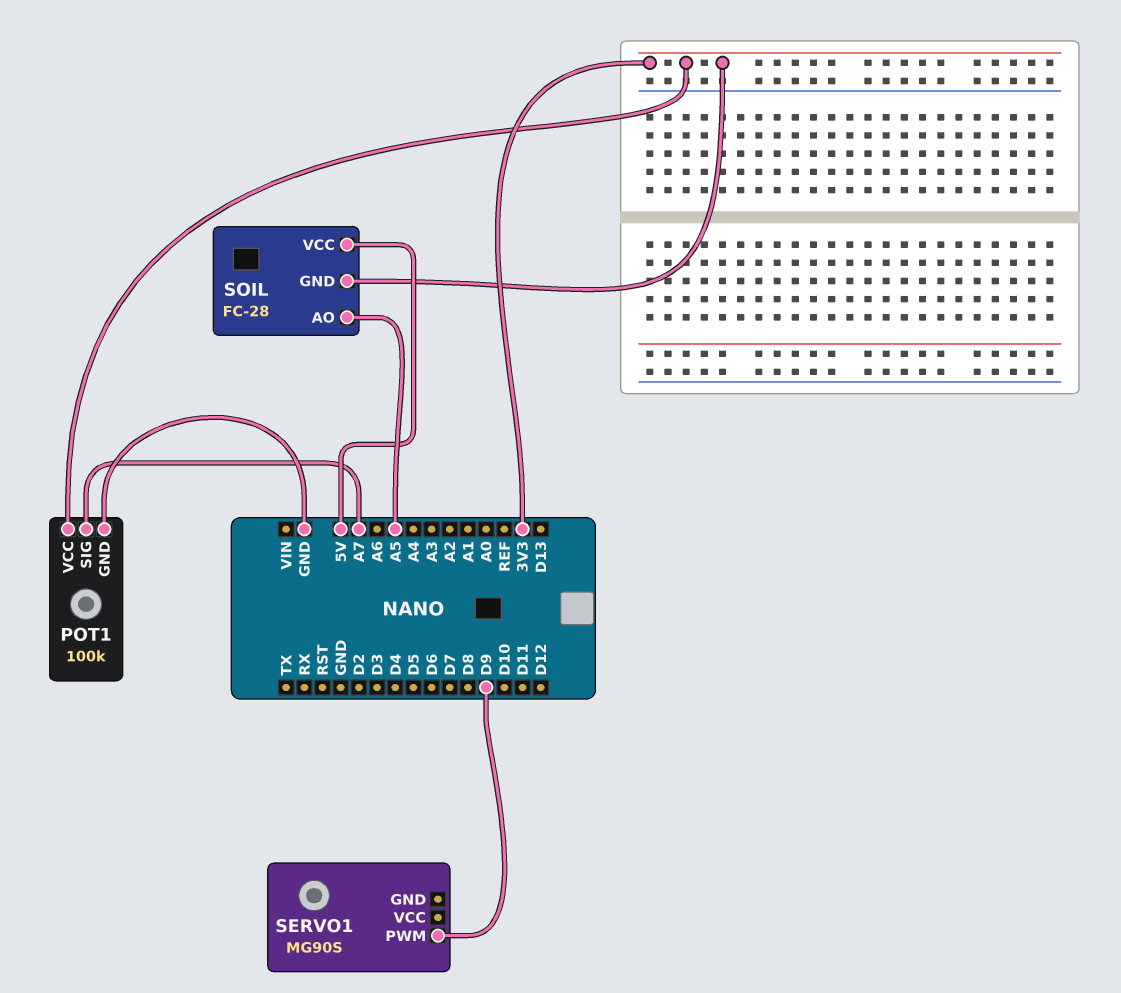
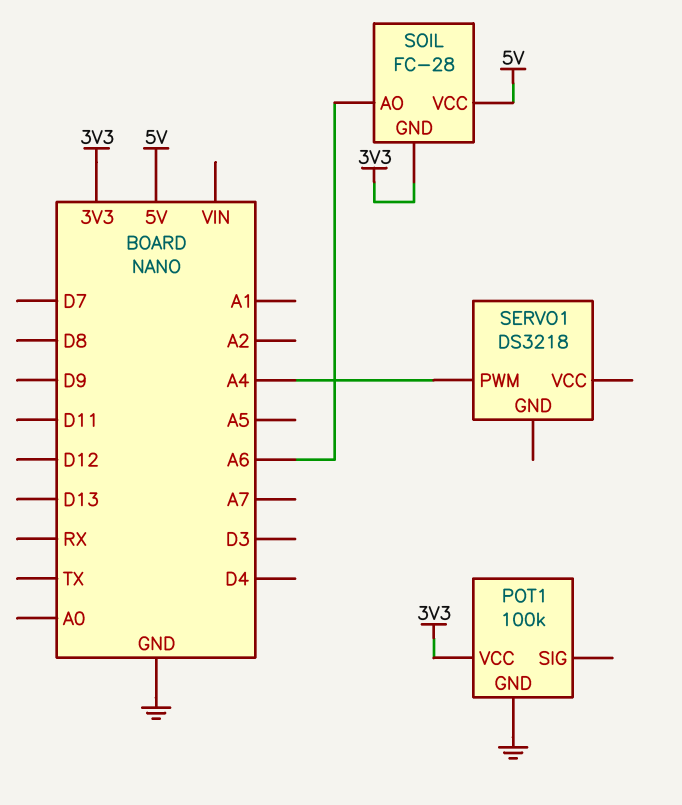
POT1 pin SIG: A7 -> none
SERVO1: MG90S -> DS3218
SERVO1 pin PWM: D9 -> A4
SOIL pin AO: A5 -> A6

